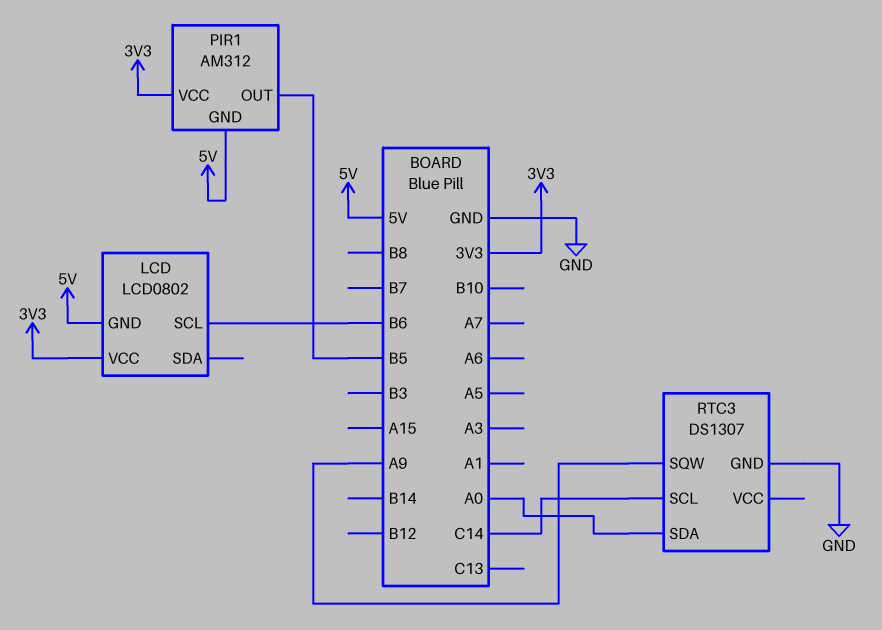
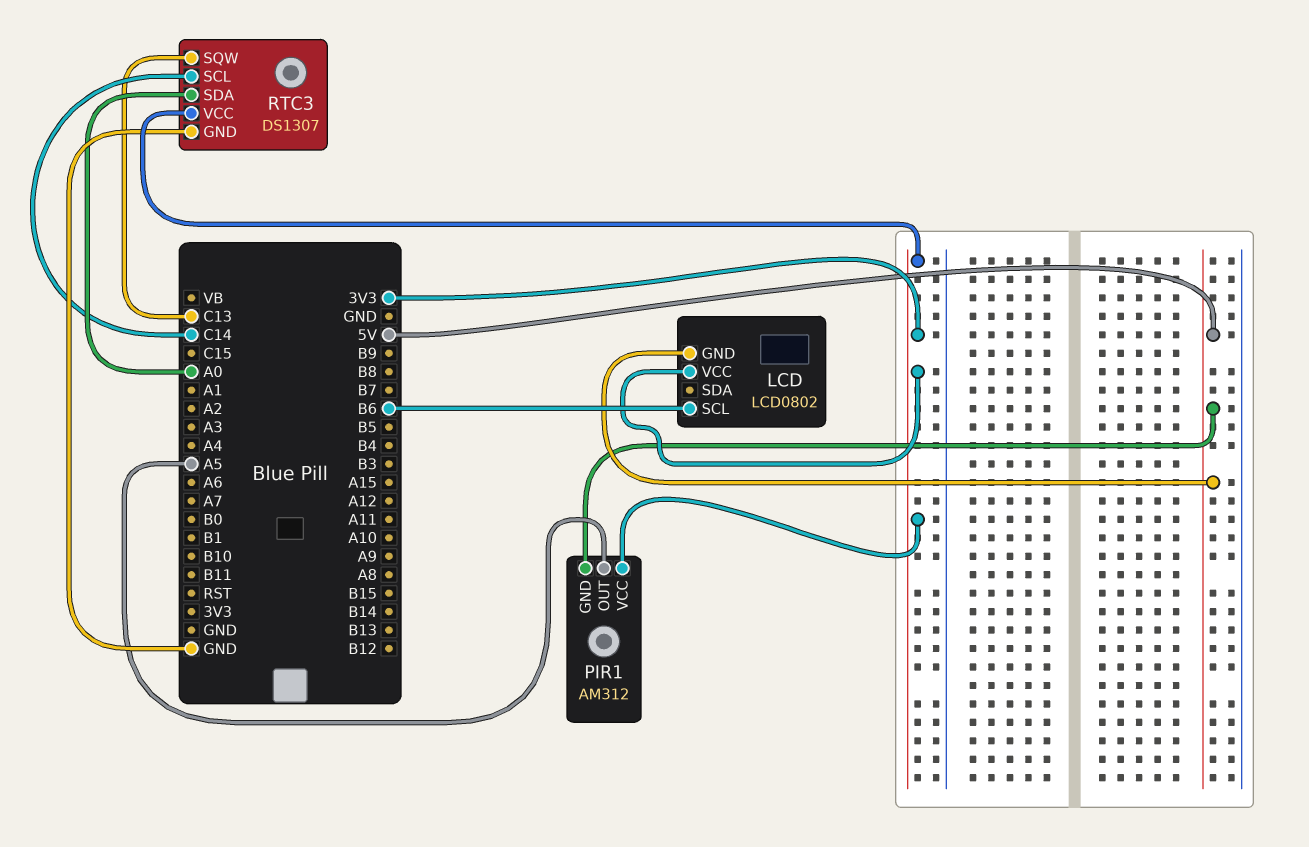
PIR1 pin OUT: B5 -> A5
RTC3 pin SQW: A9 -> C13
RTC3 pin VCC: none -> 3V3

